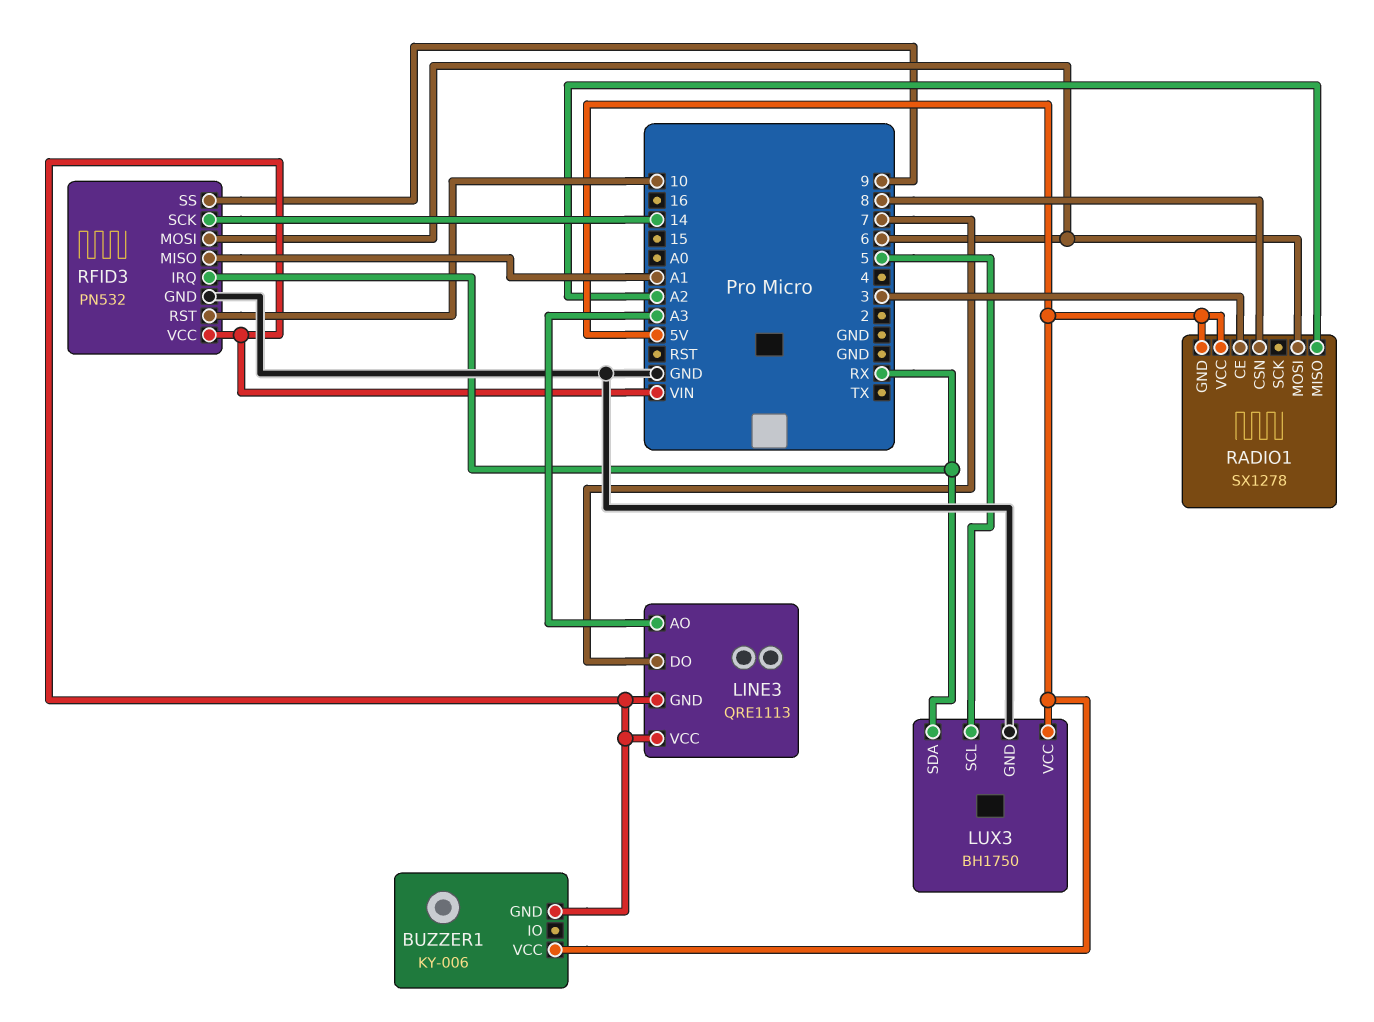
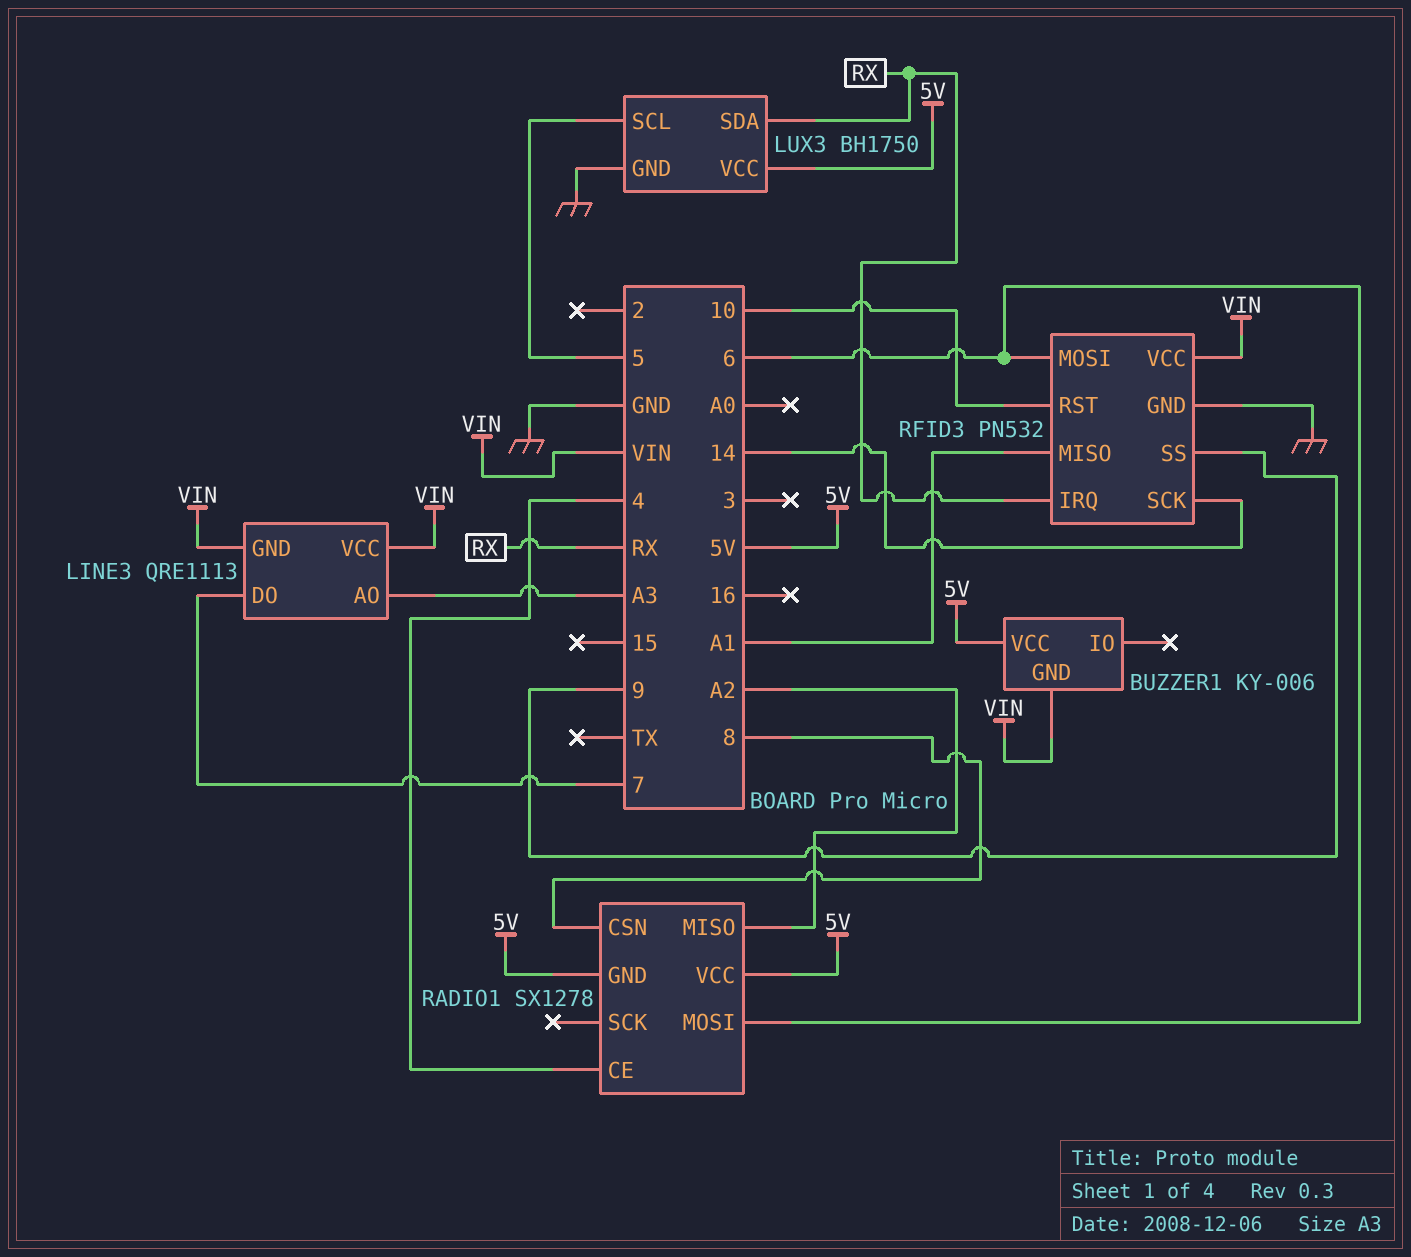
RADIO1 pin CE: 3 -> 4

